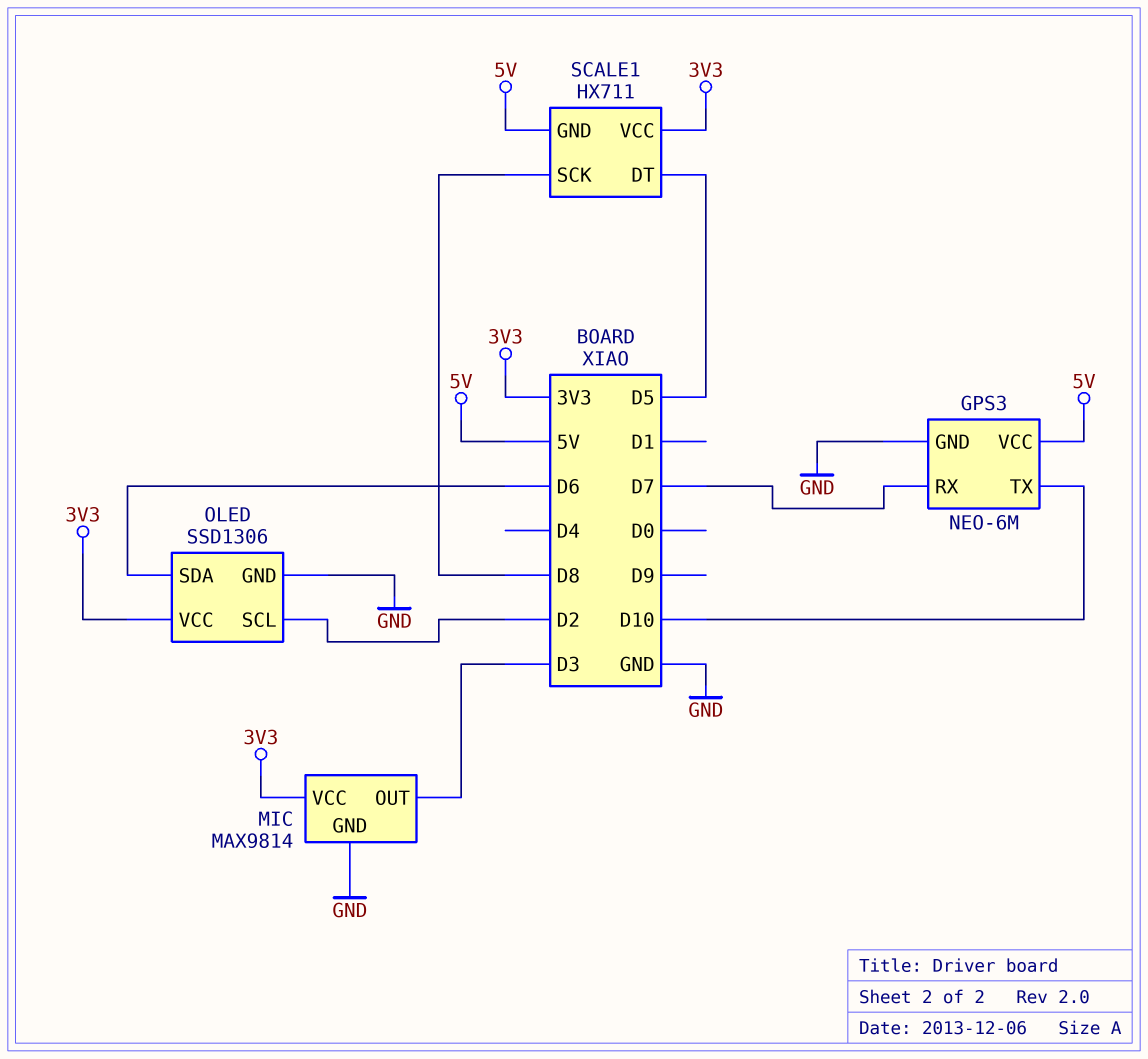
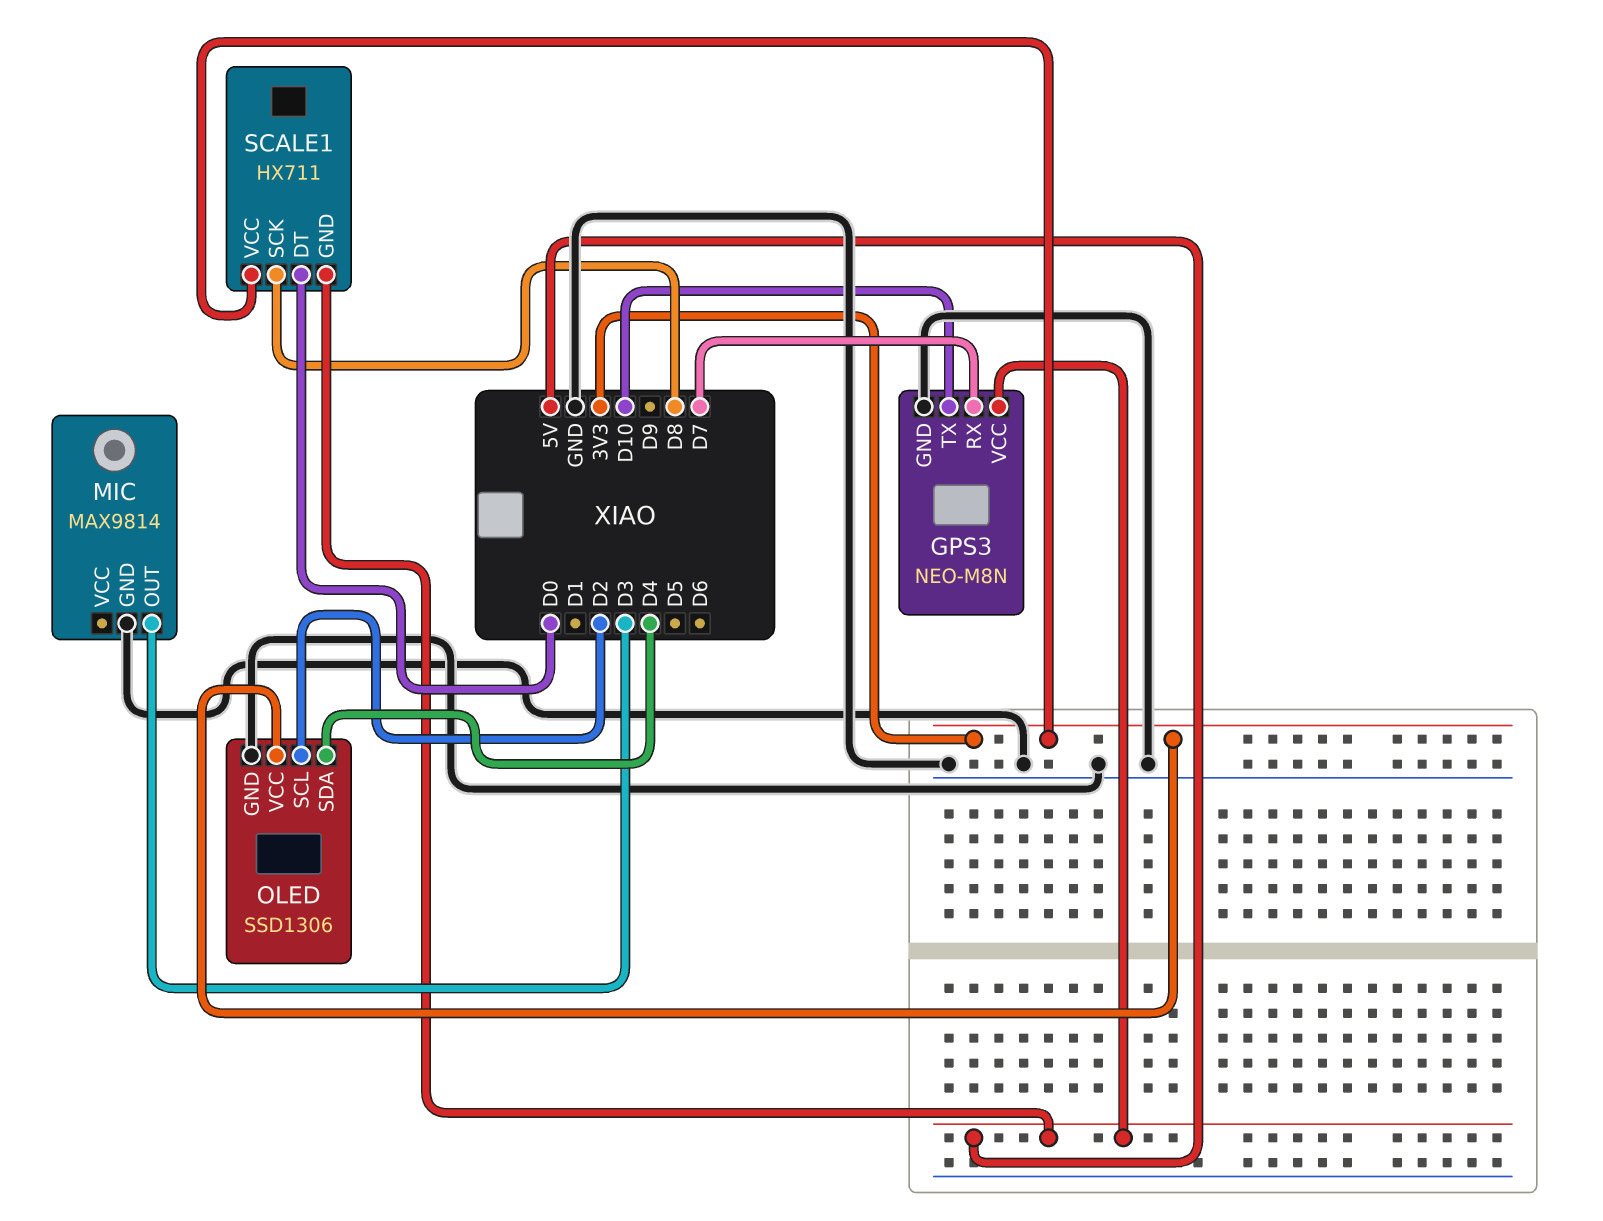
GPS3: NEO-6M -> NEO-M8N
MIC pin VCC: 3V3 -> none
OLED pin SDA: D6 -> D4
SCALE1 pin DT: D5 -> D0

